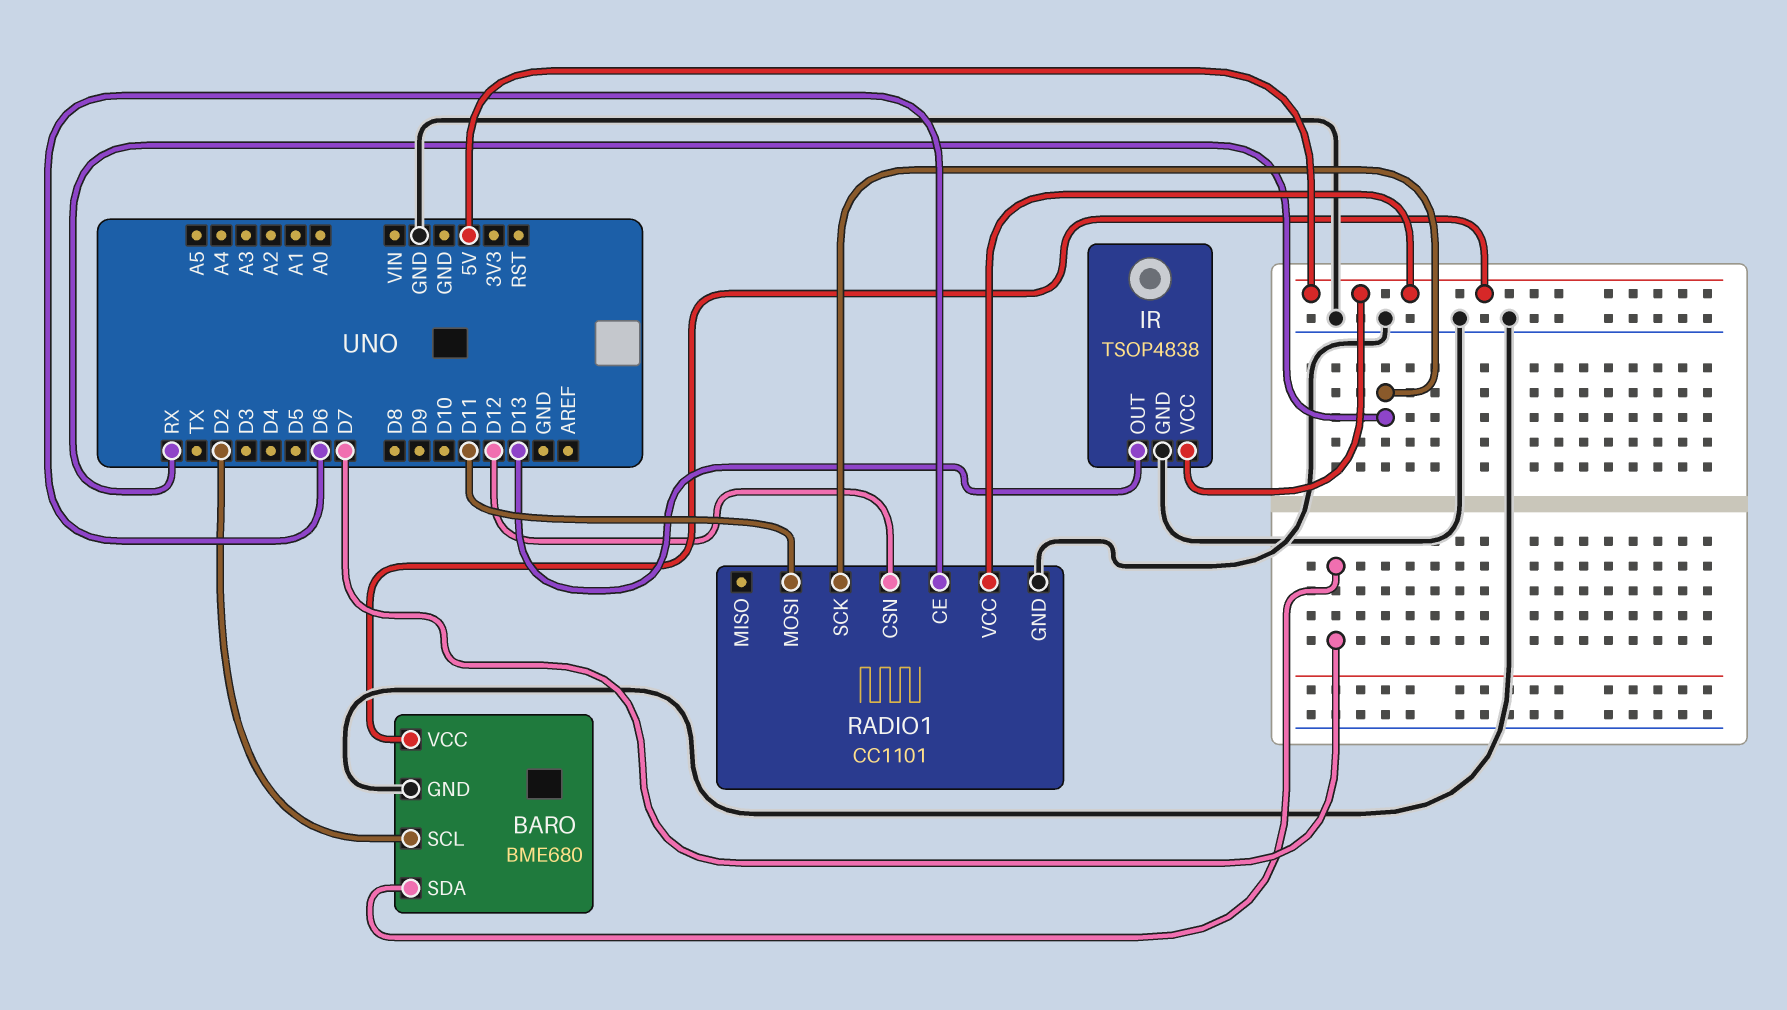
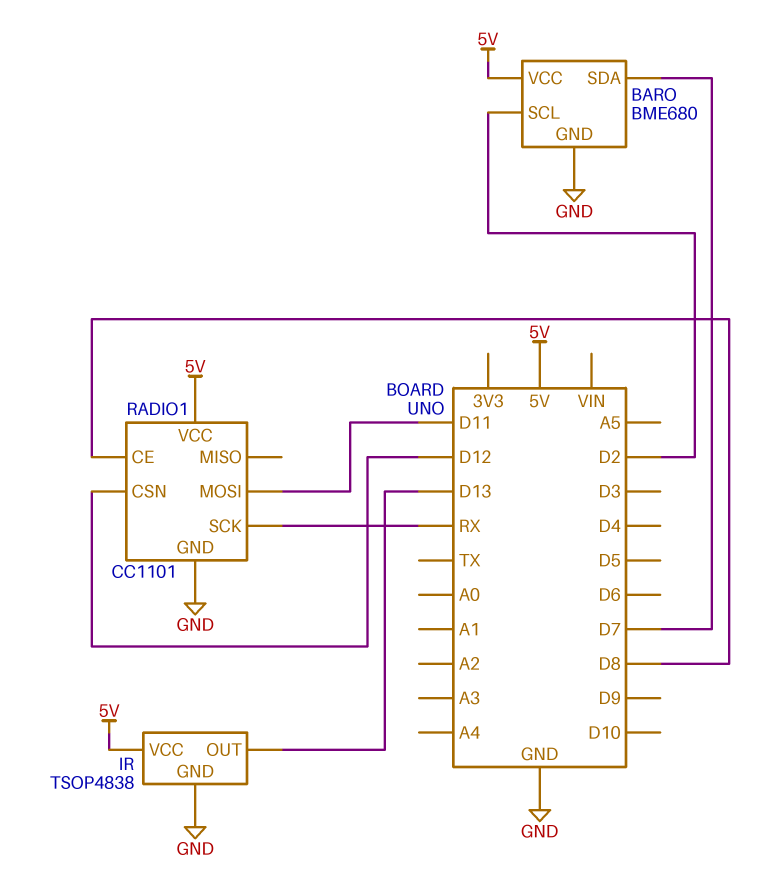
RADIO1 pin CE: D6 -> D8

